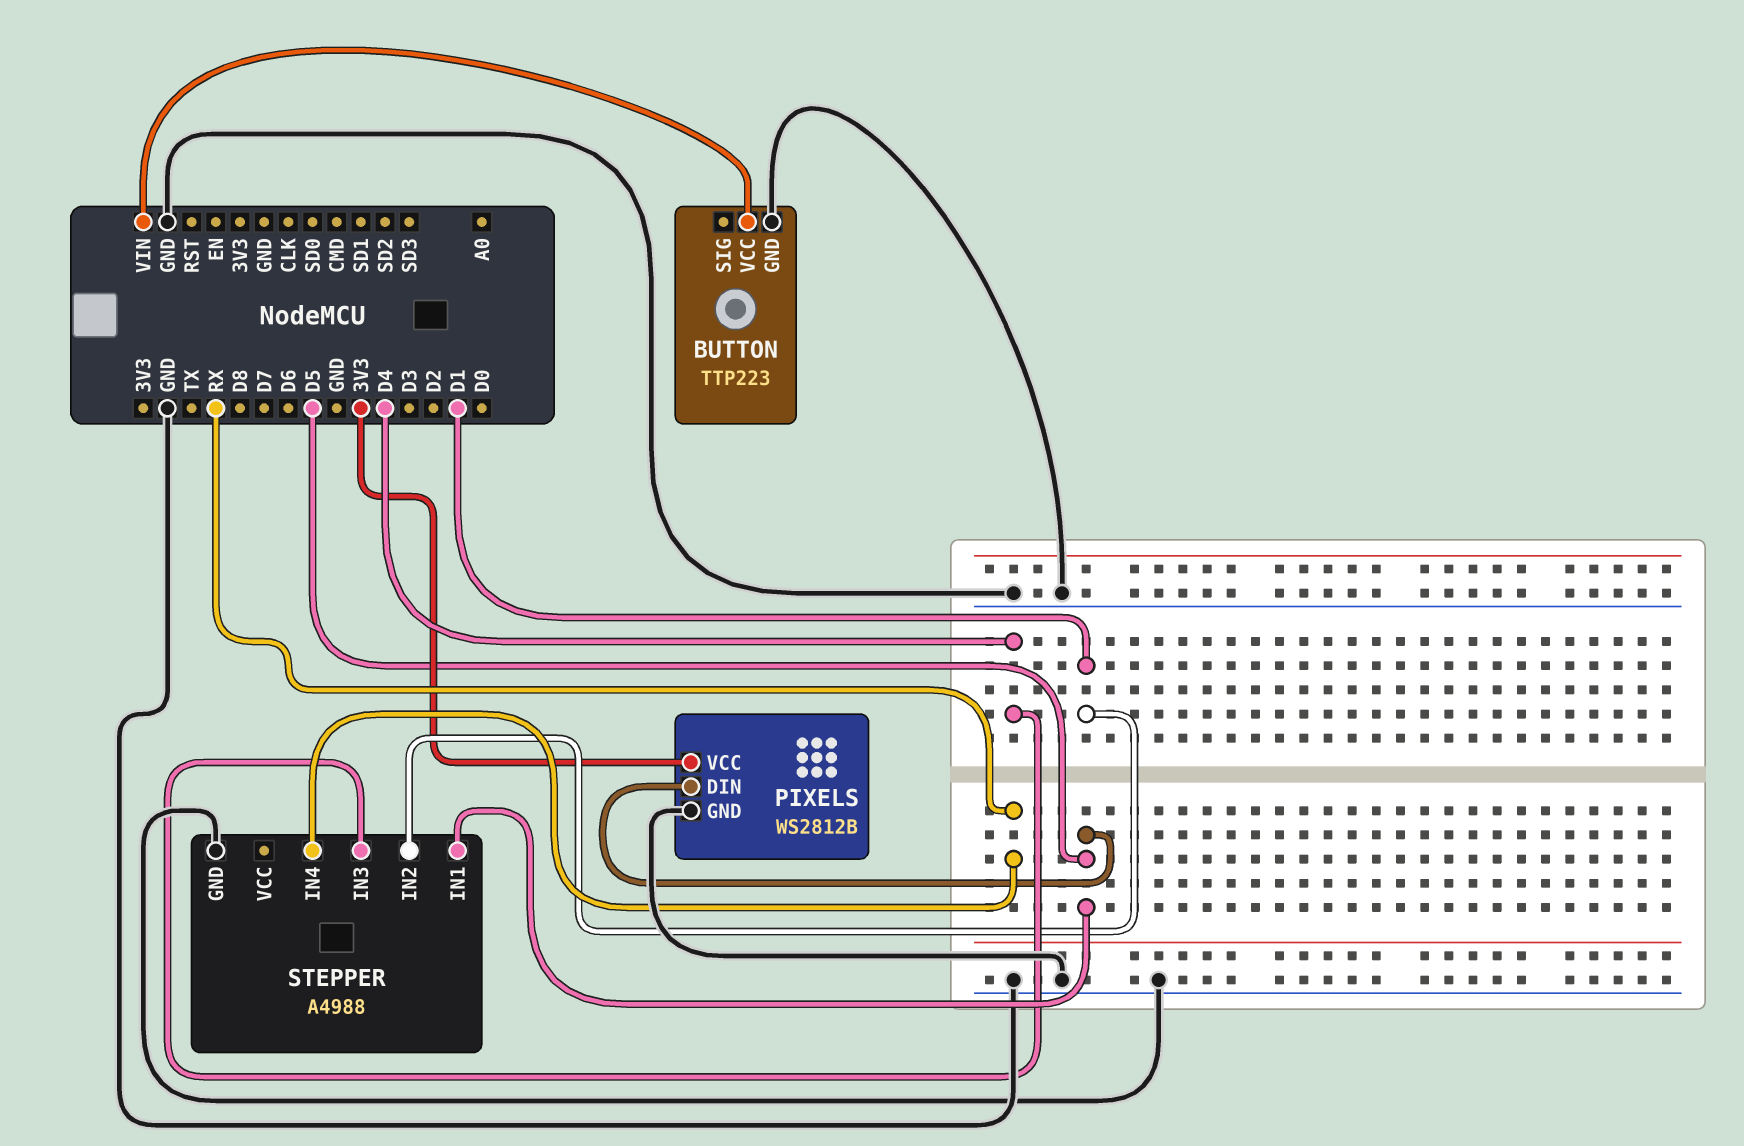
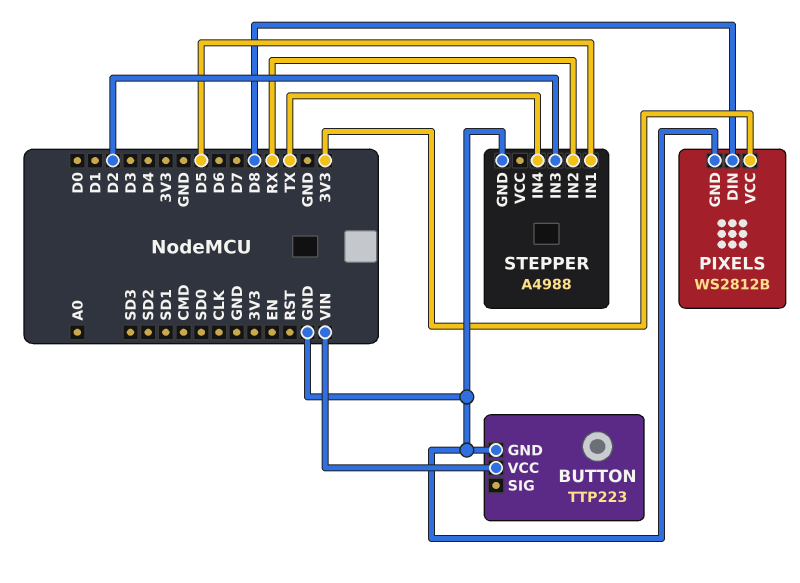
PIXELS pin DIN: D5 -> D8
STEPPER pin IN2: D1 -> RX
STEPPER pin IN3: D4 -> D2
STEPPER pin IN4: RX -> TX

